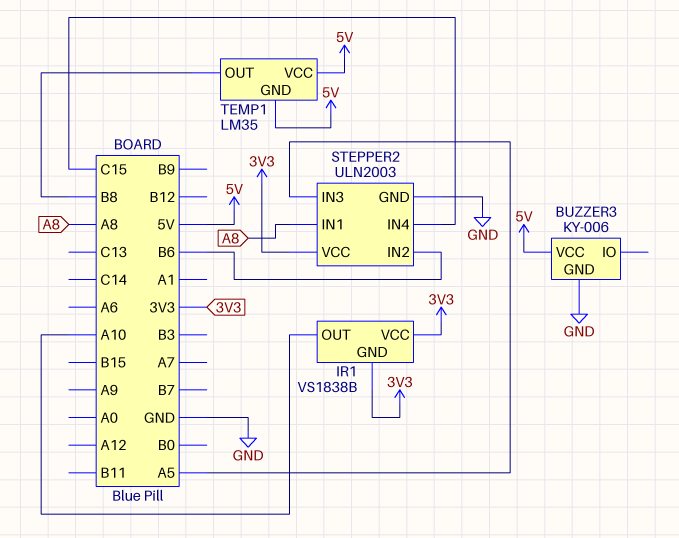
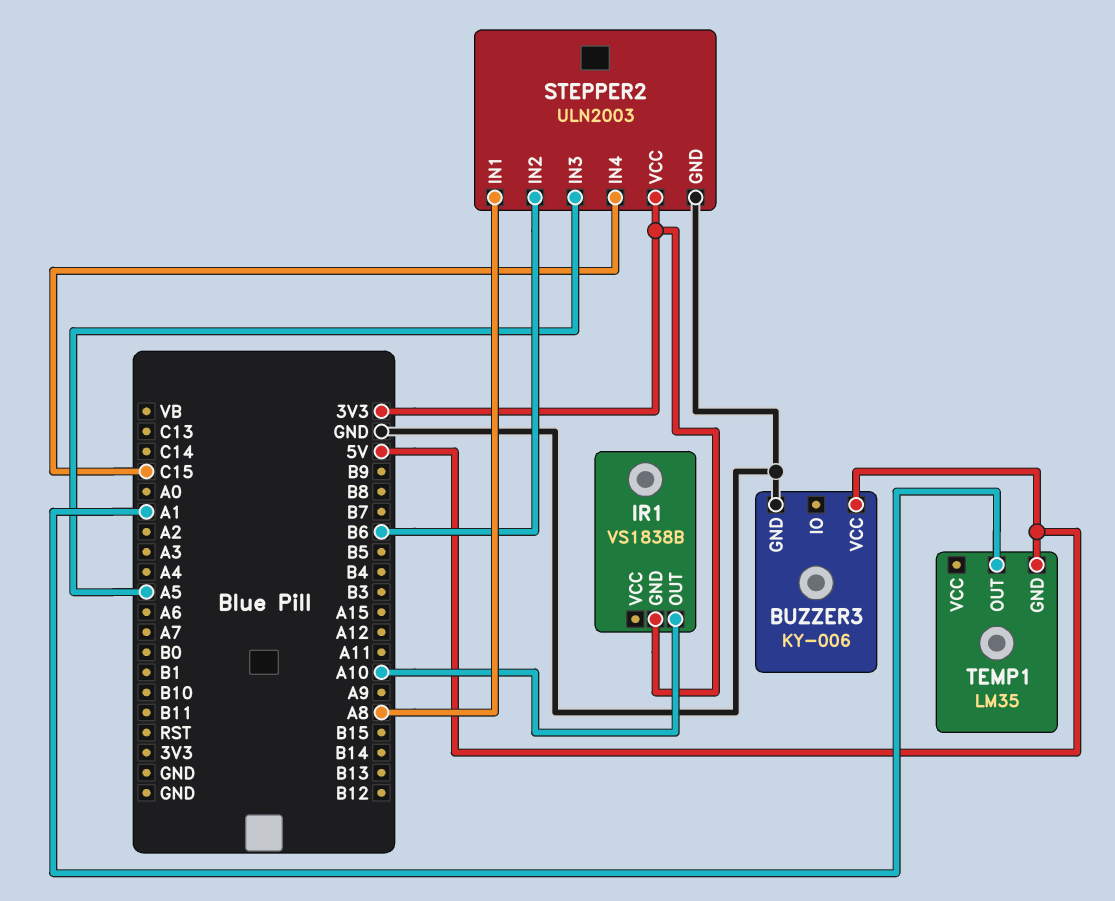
IR1 pin VCC: 3V3 -> none
TEMP1 pin OUT: B8 -> A1
TEMP1 pin VCC: 5V -> none

